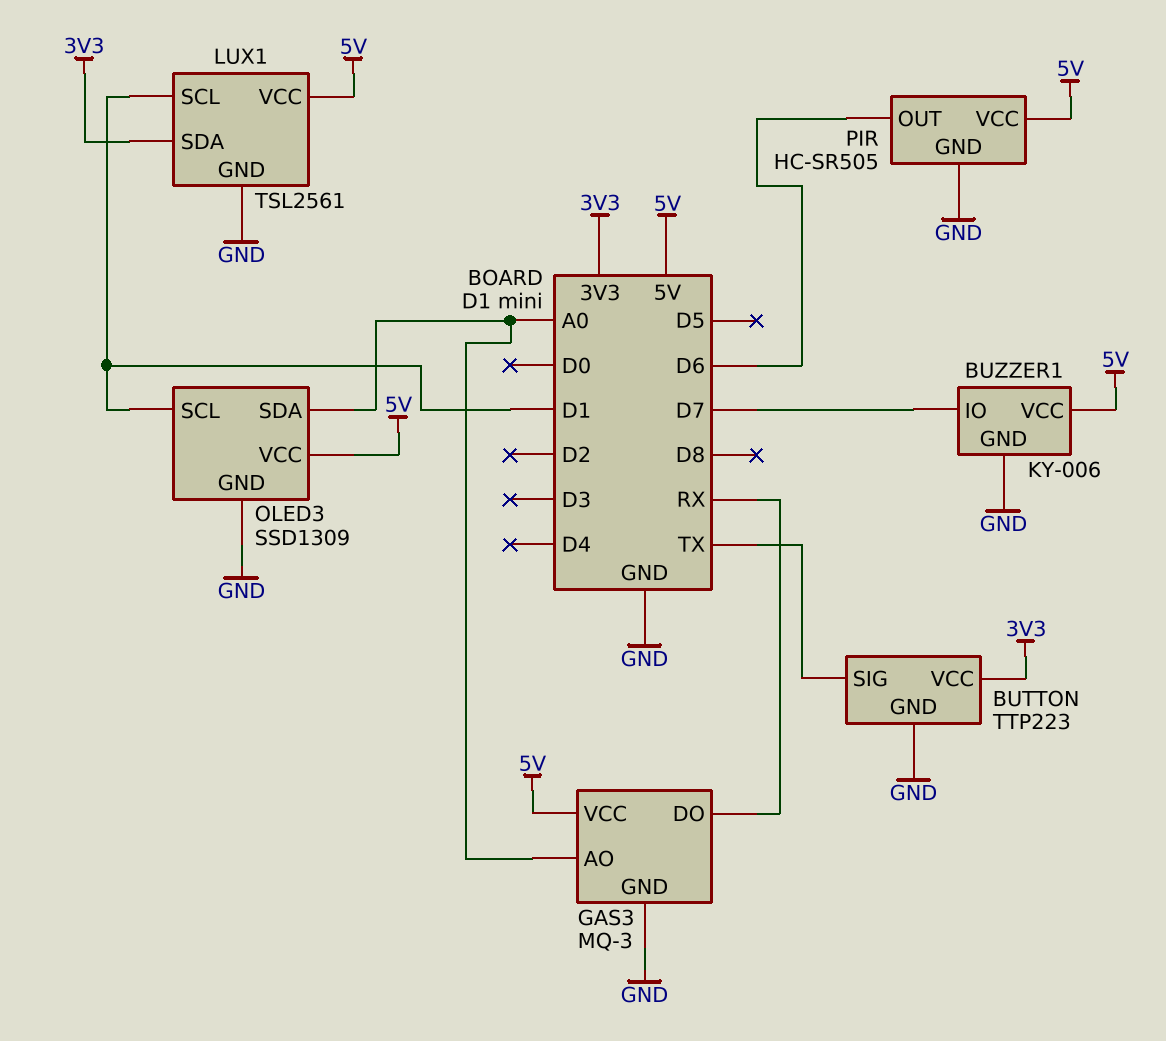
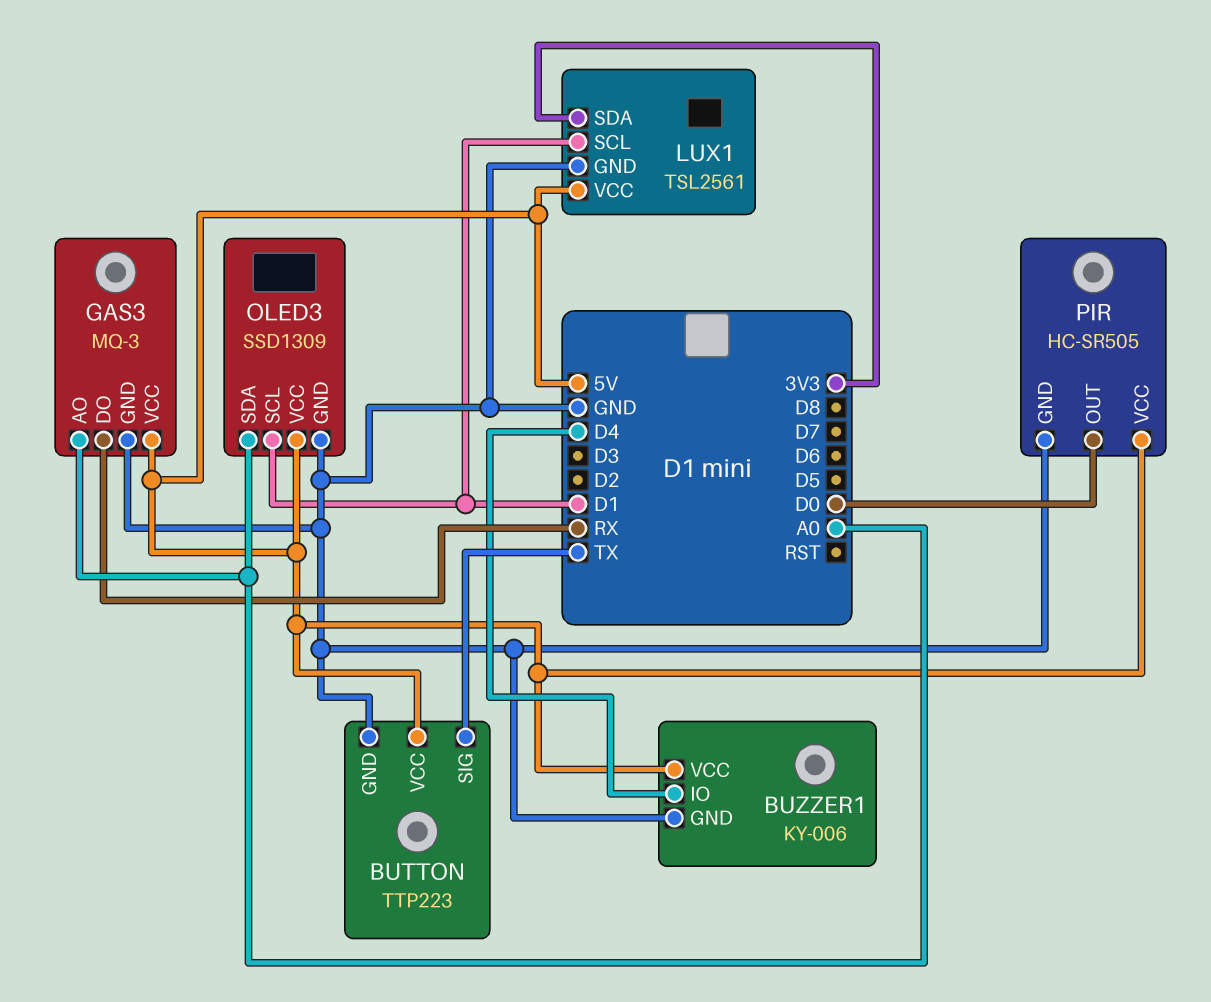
BUTTON pin VCC: 3V3 -> 5V
BUZZER1 pin IO: D7 -> D4
PIR pin OUT: D6 -> D0

